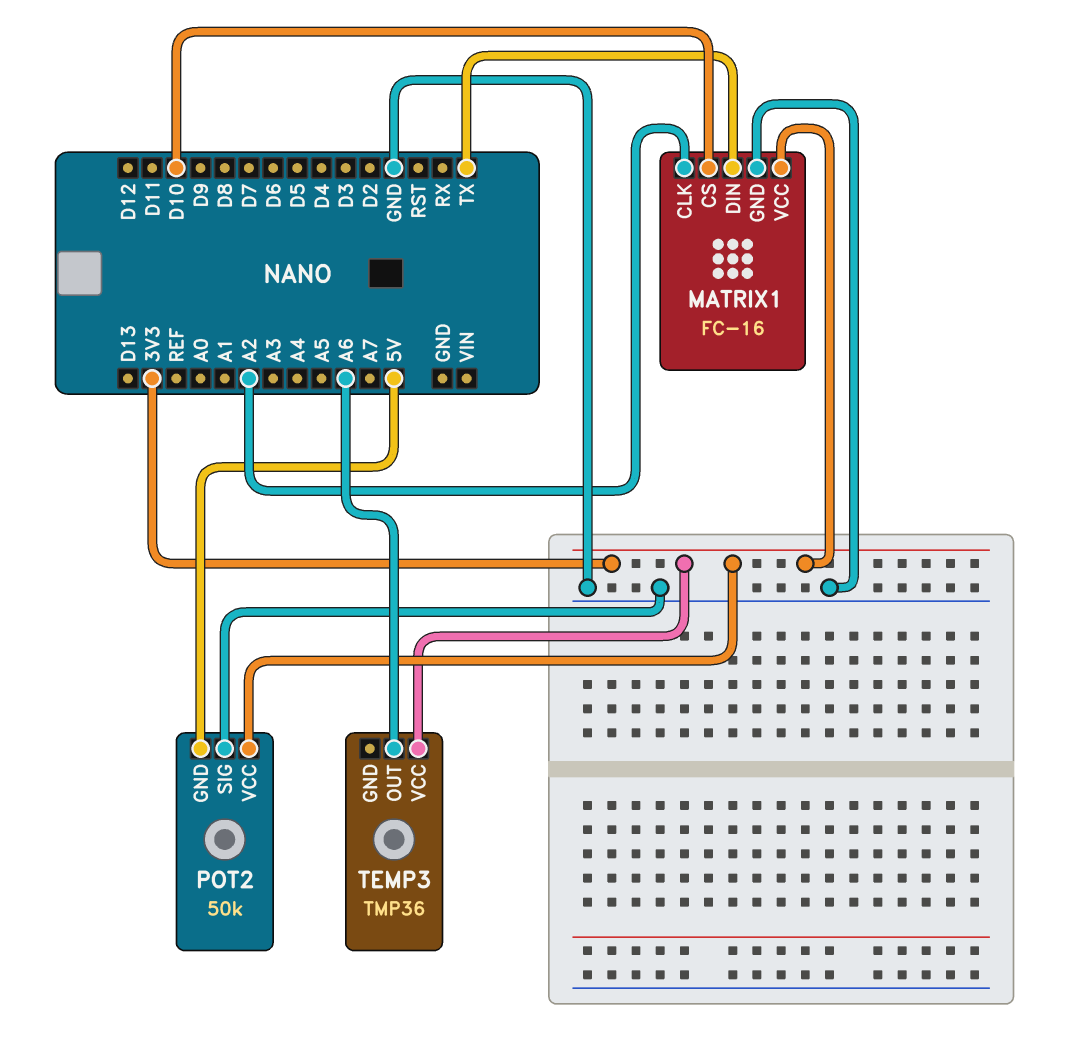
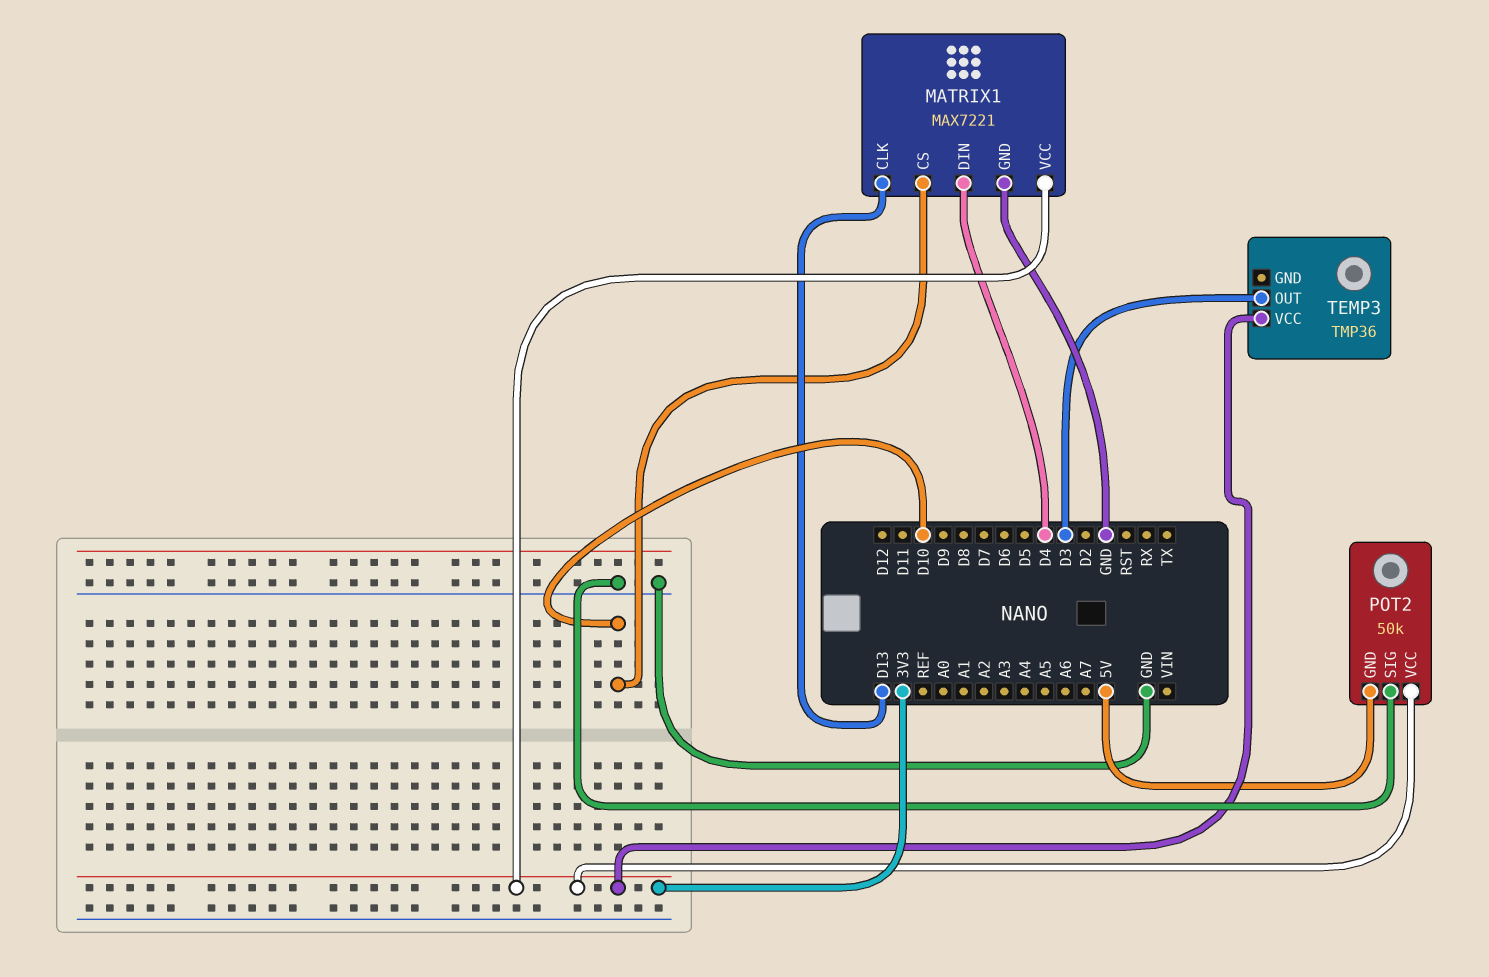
MATRIX1: FC-16 -> MAX7221
MATRIX1 pin CLK: A2 -> D13
MATRIX1 pin DIN: TX -> D4
TEMP3 pin OUT: A6 -> D3

